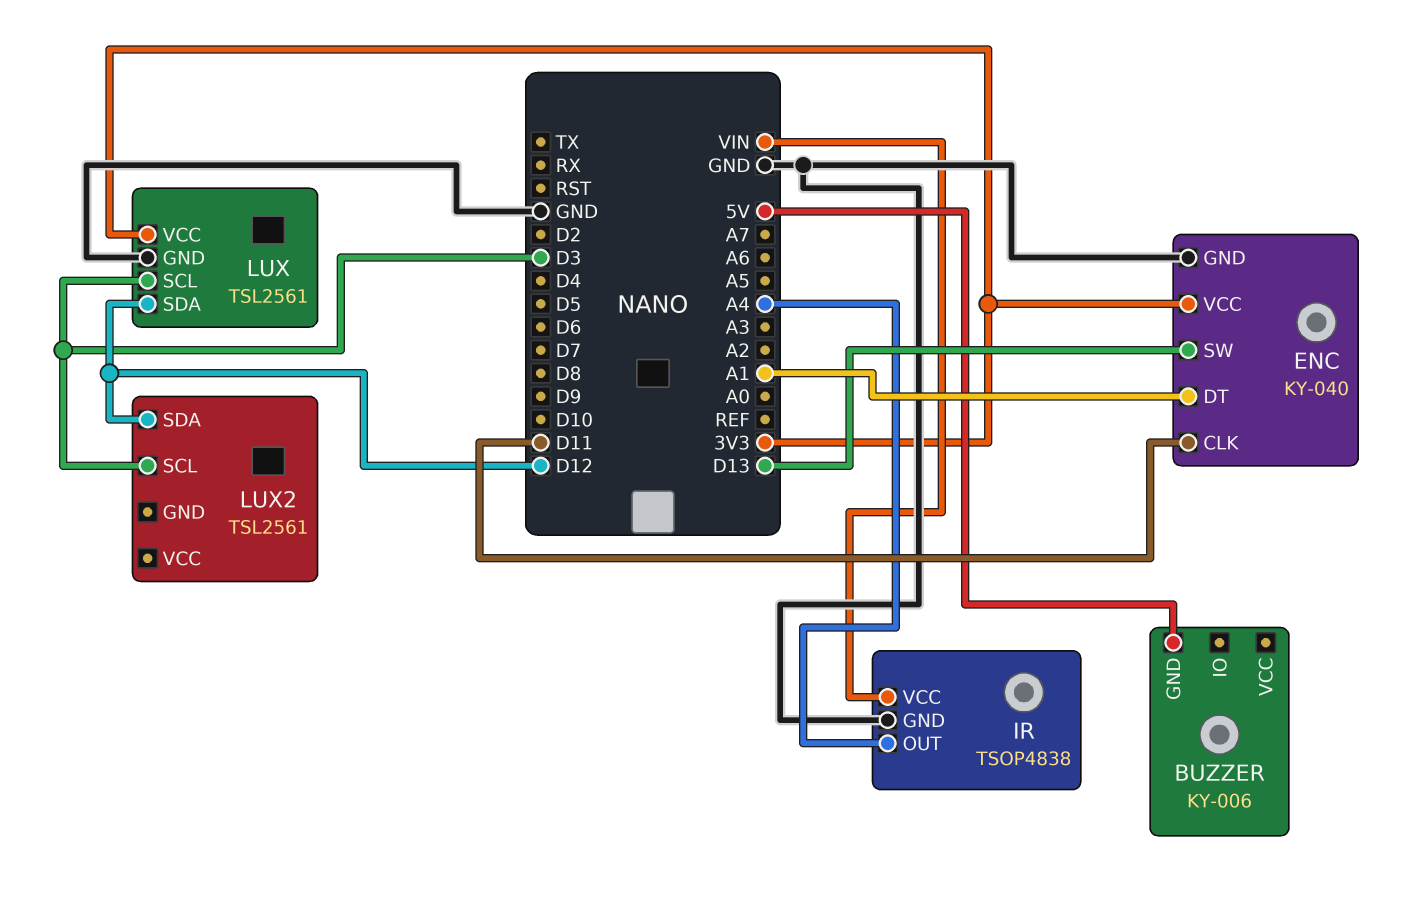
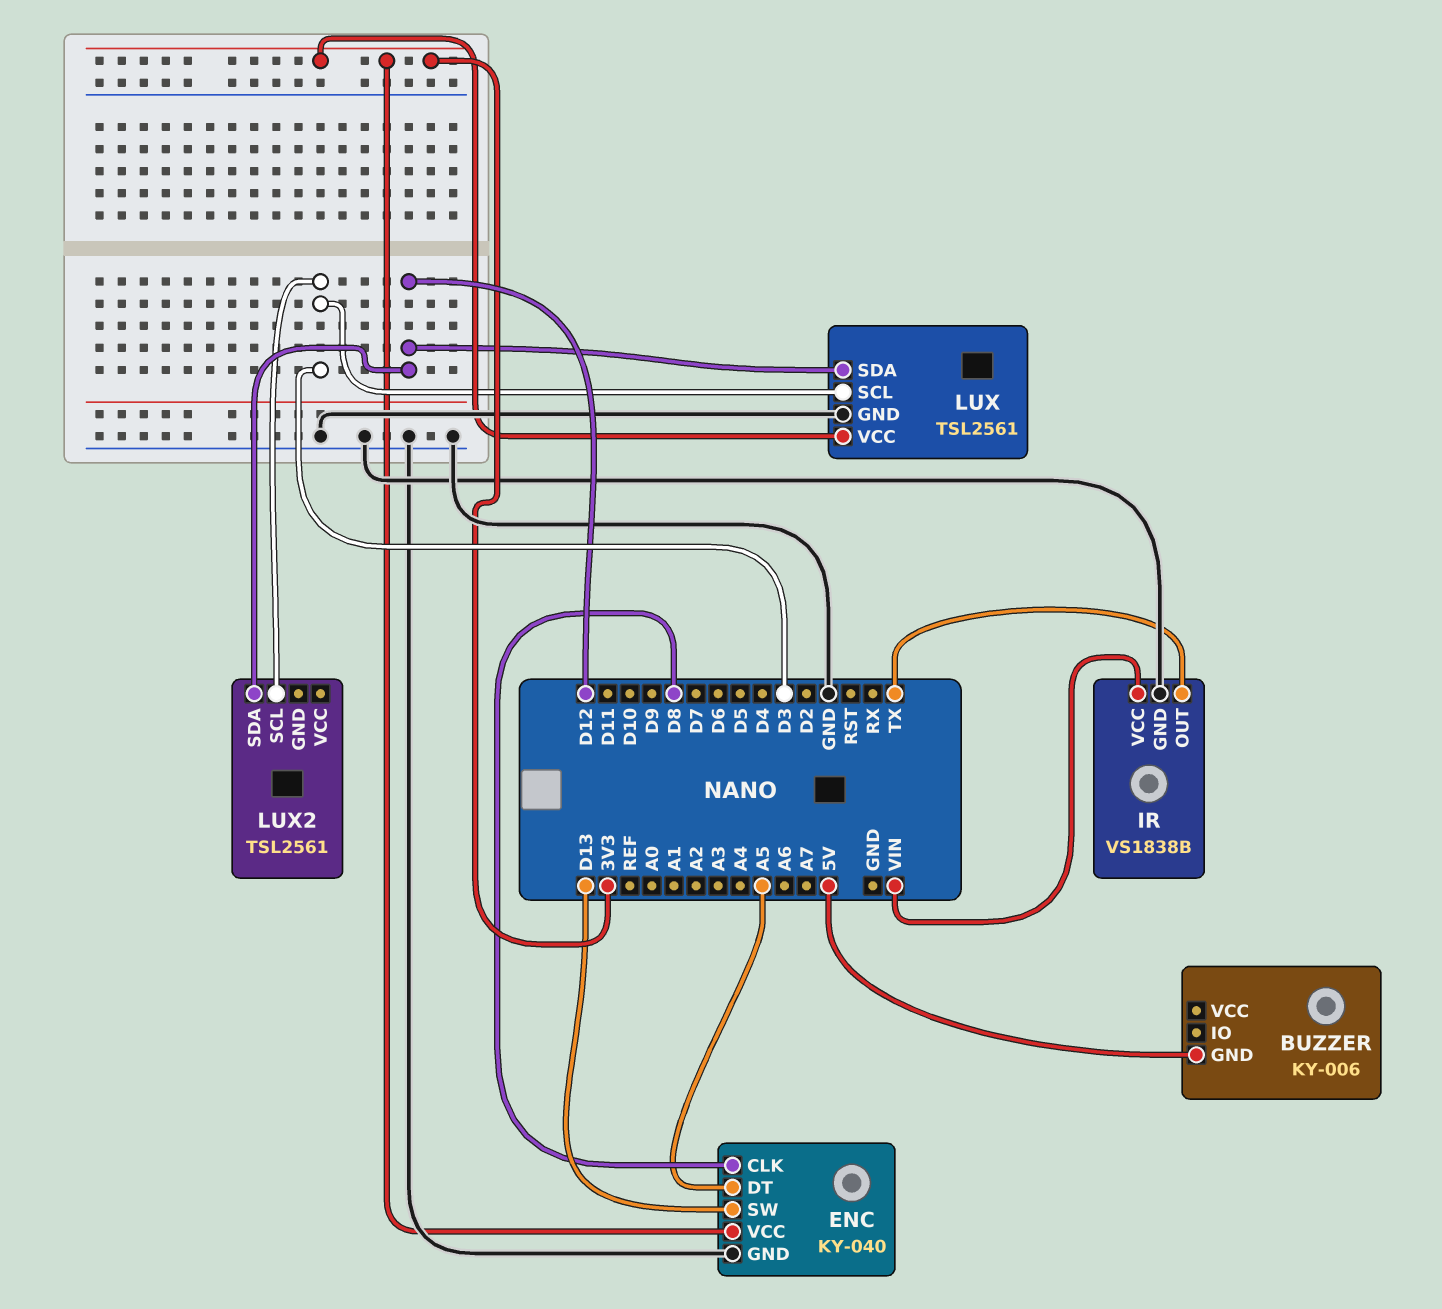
ENC pin CLK: D11 -> D8
ENC pin DT: A1 -> A5
IR: TSOP4838 -> VS1838B
IR pin OUT: A4 -> TX

